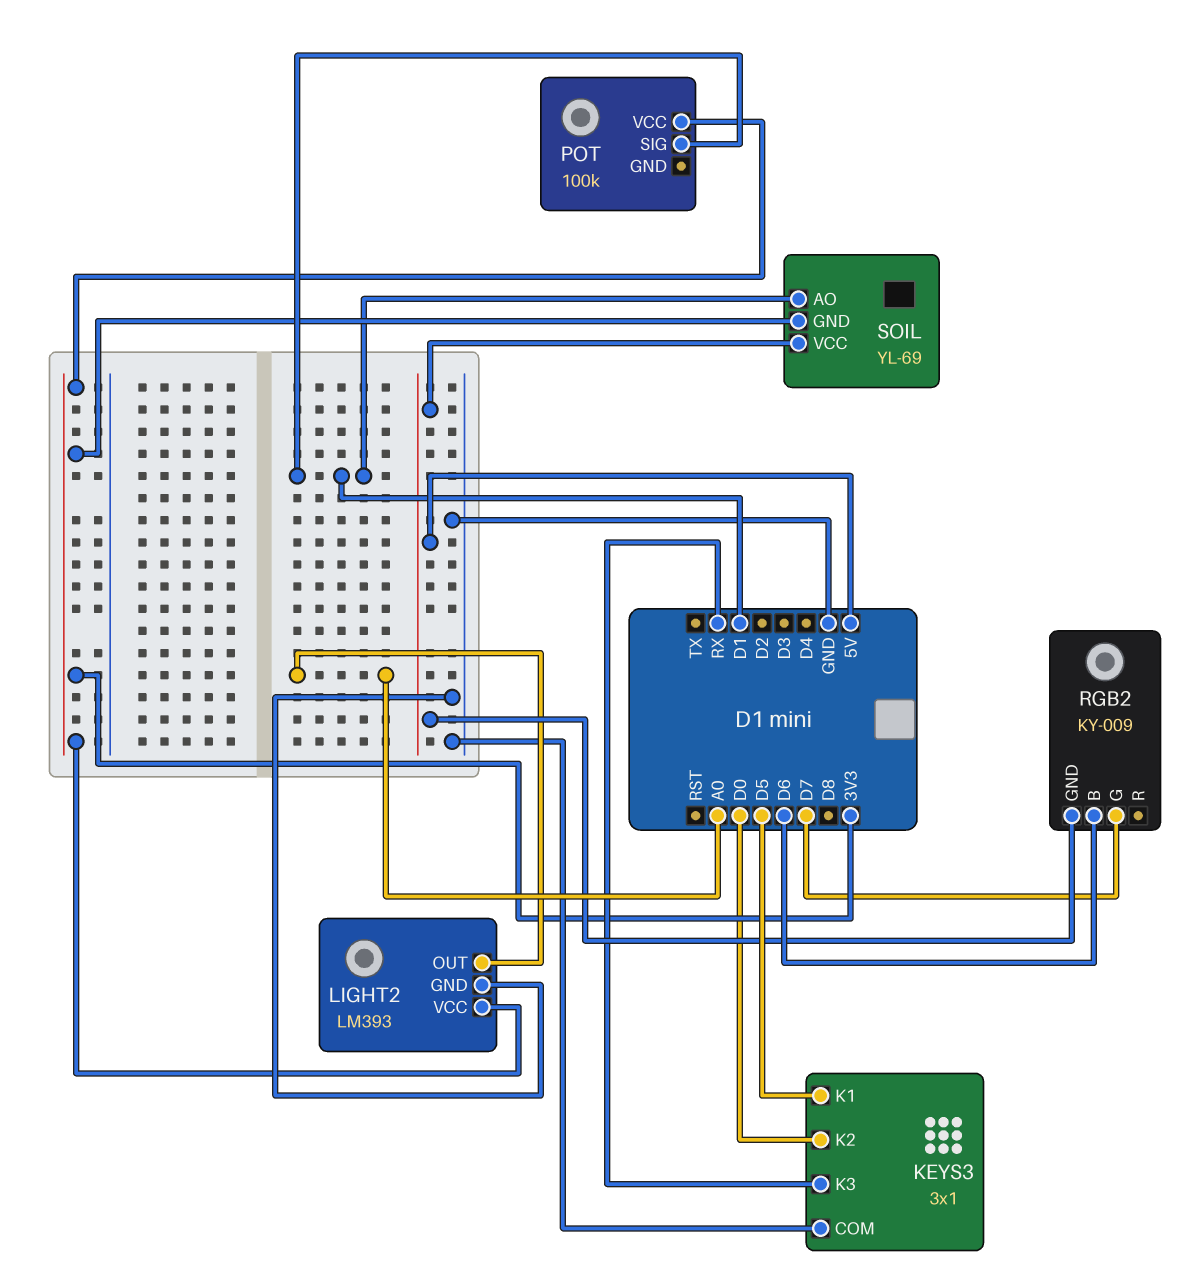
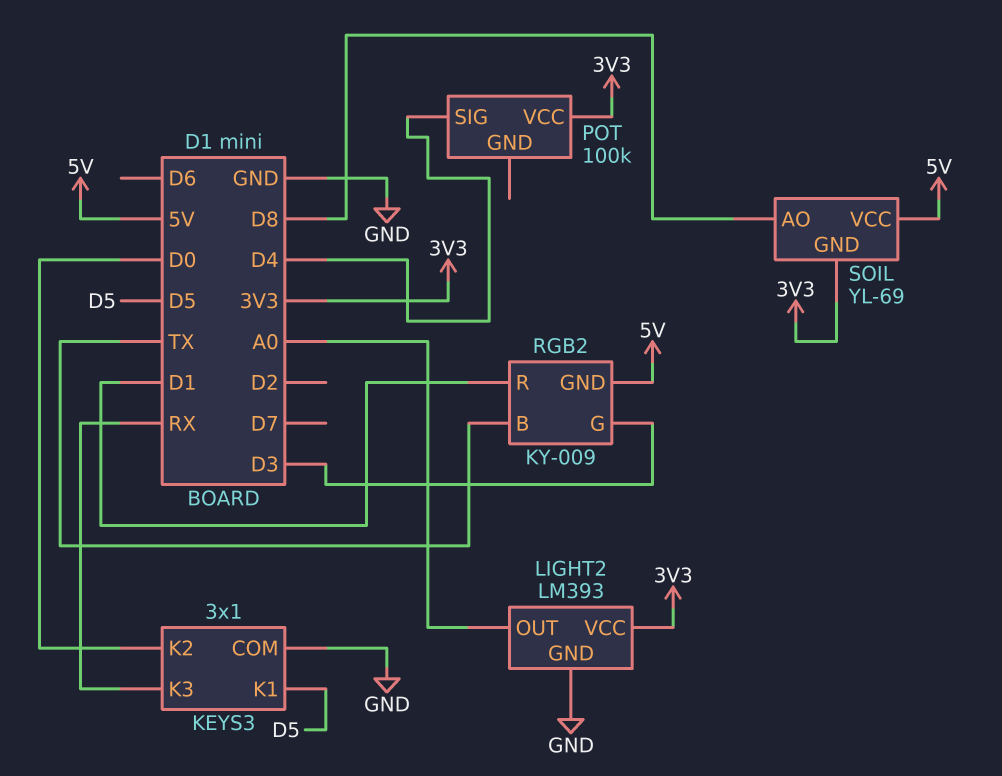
POT pin SIG: D1 -> D4
RGB2 pin B: D6 -> TX
RGB2 pin G: D7 -> D3
RGB2 pin R: none -> D1
SOIL pin AO: D1 -> D8

